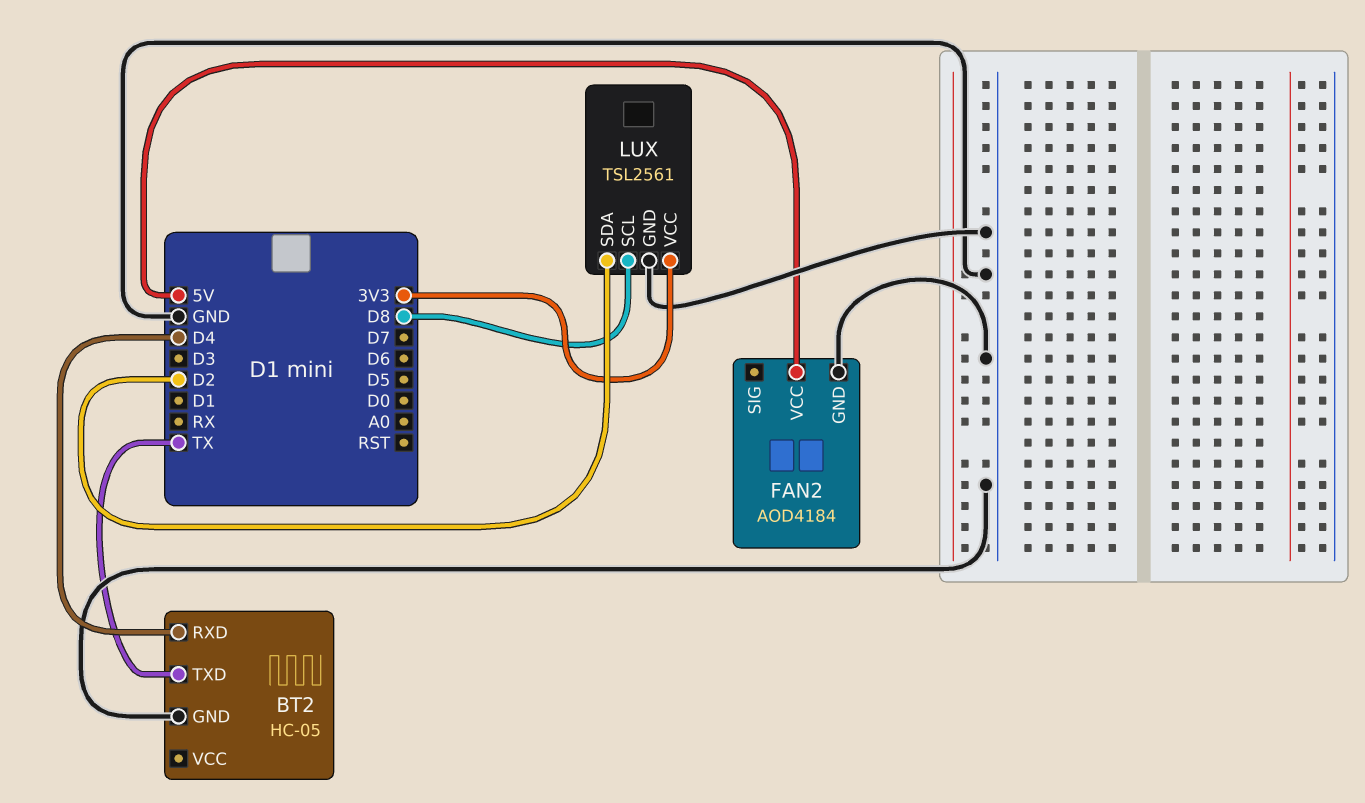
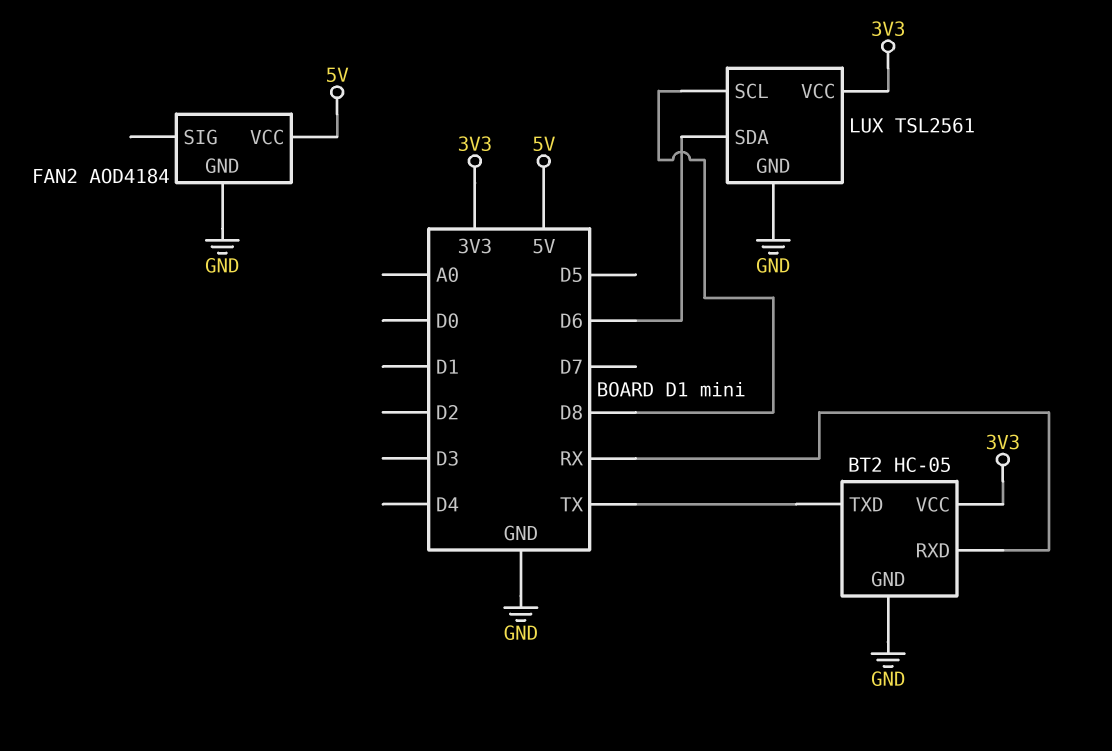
BT2 pin RXD: D4 -> RX
BT2 pin VCC: none -> 3V3
LUX pin SDA: D2 -> D6

